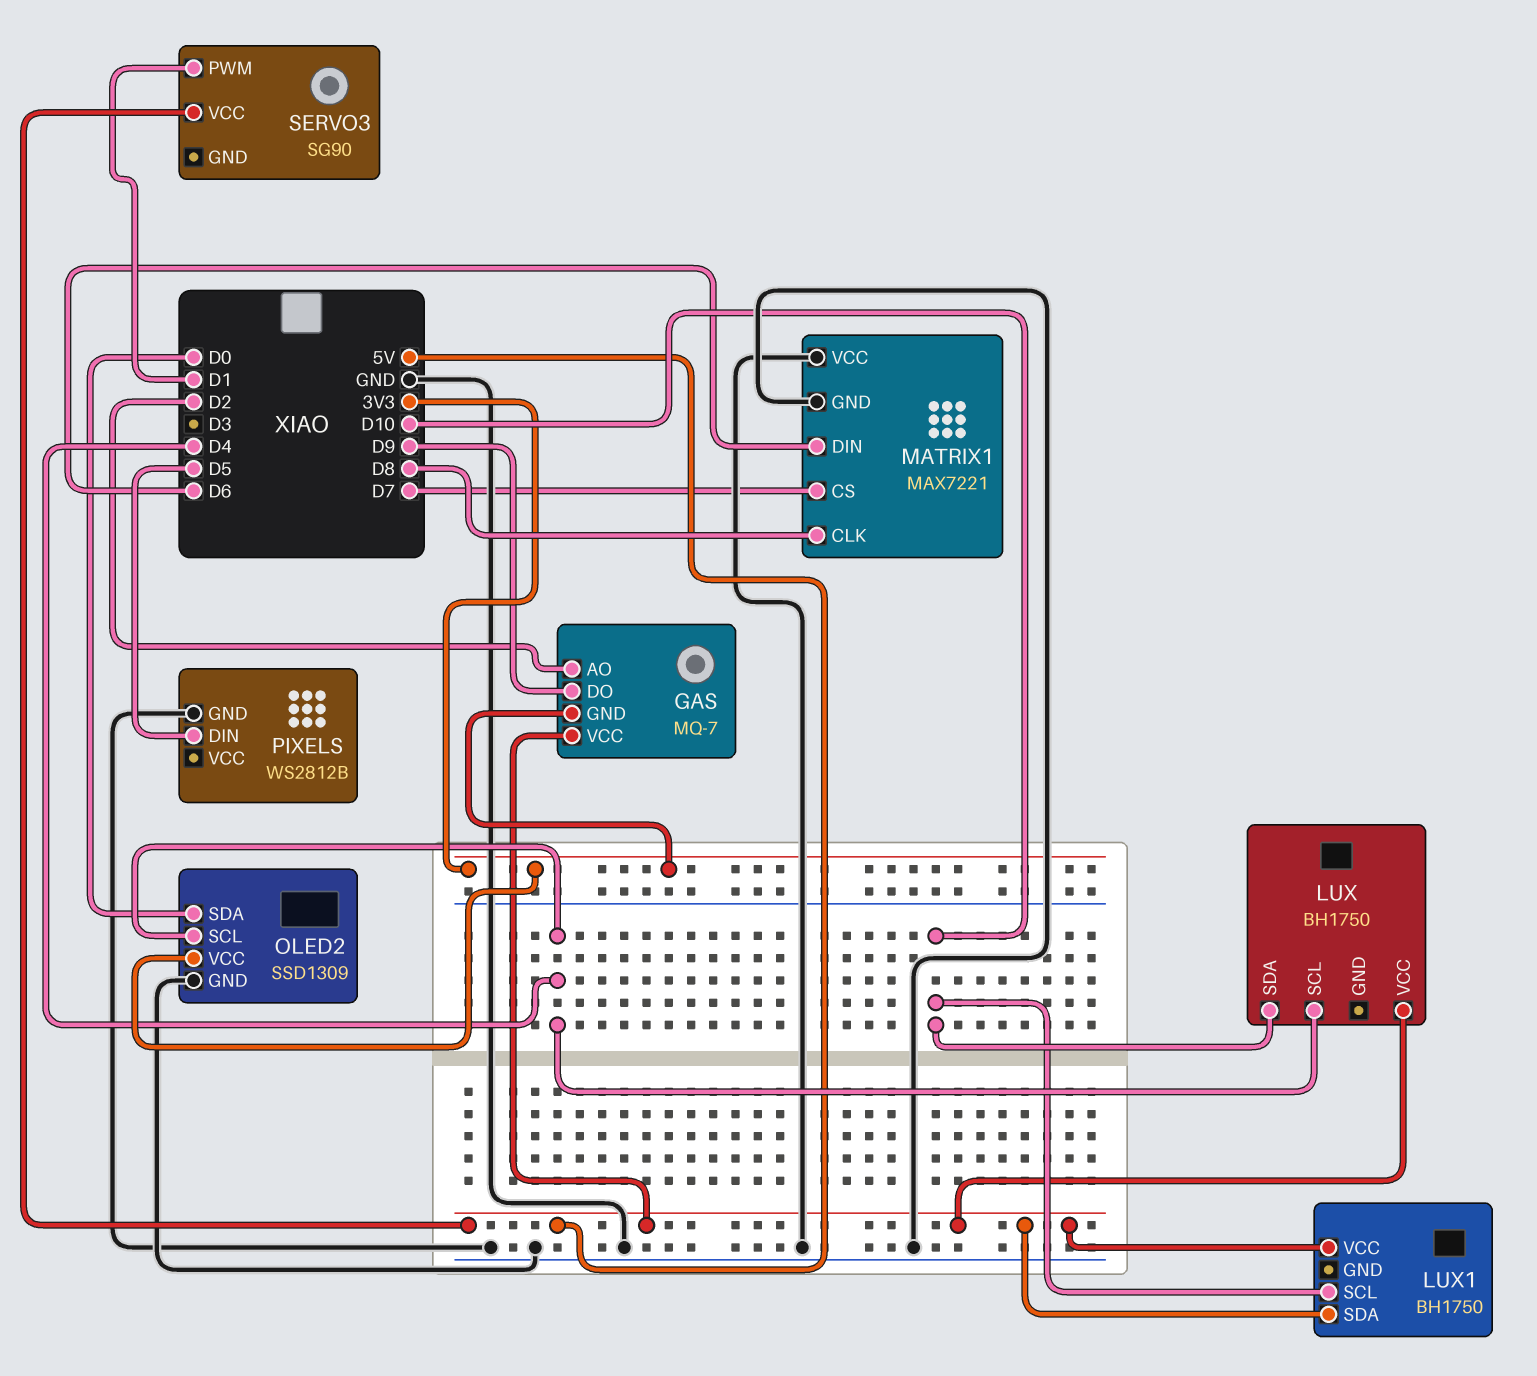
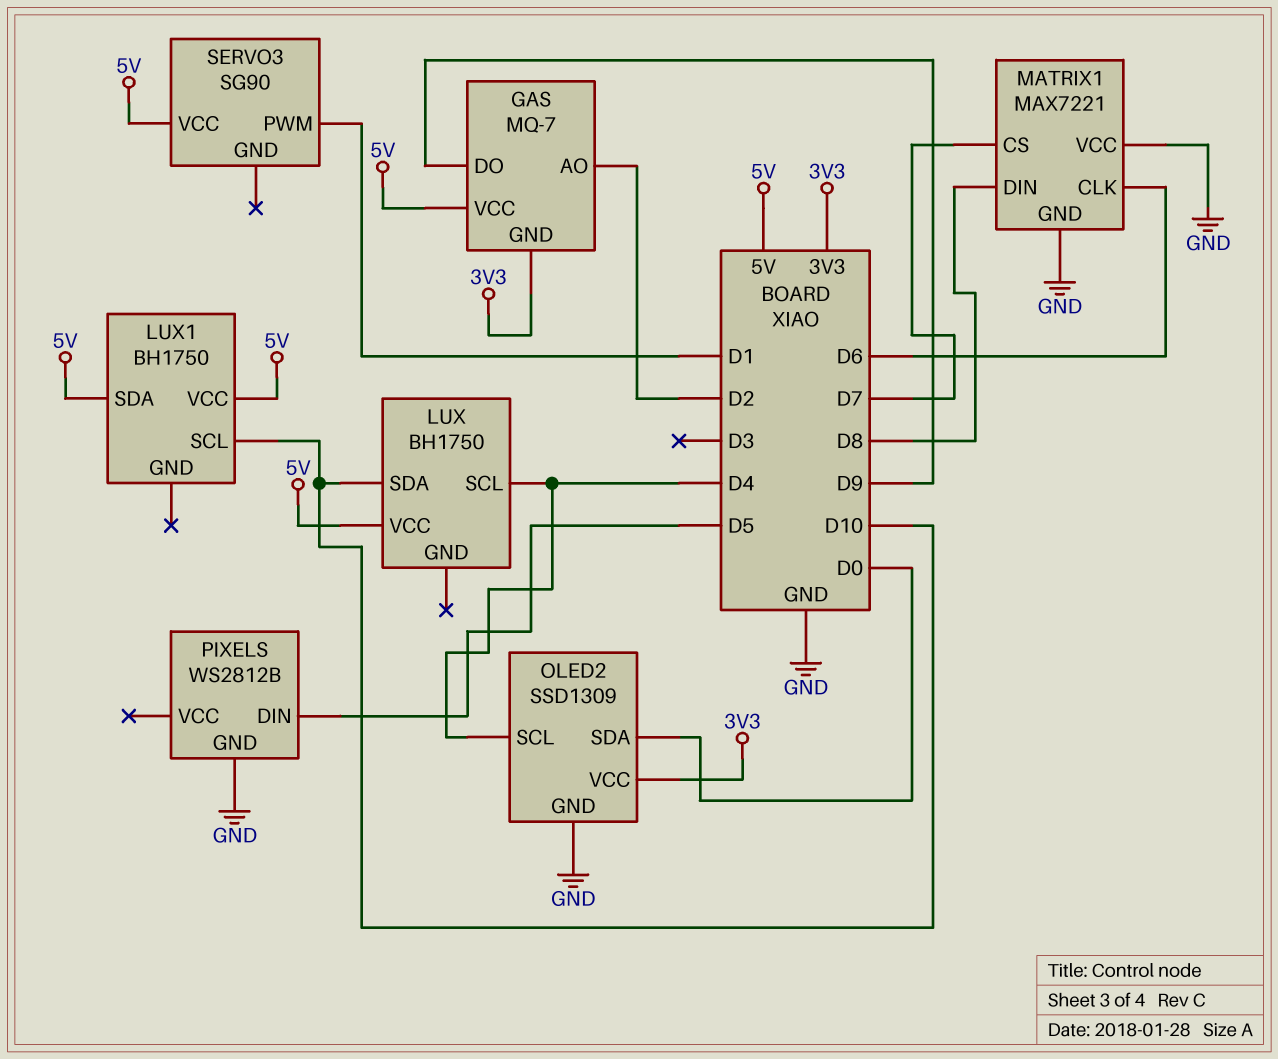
MATRIX1 pin CLK: D8 -> D6
MATRIX1 pin DIN: D6 -> D8

